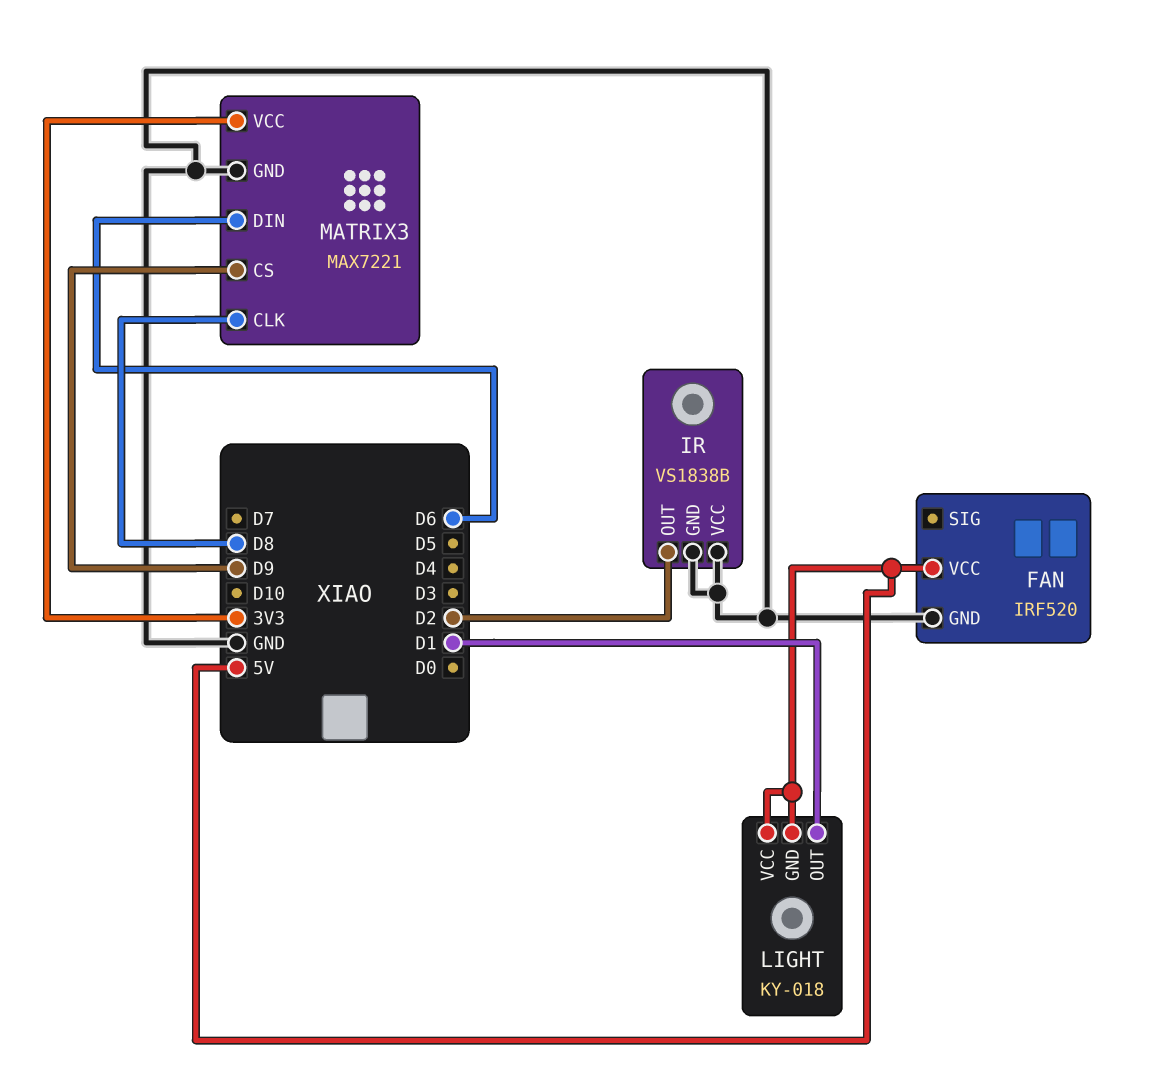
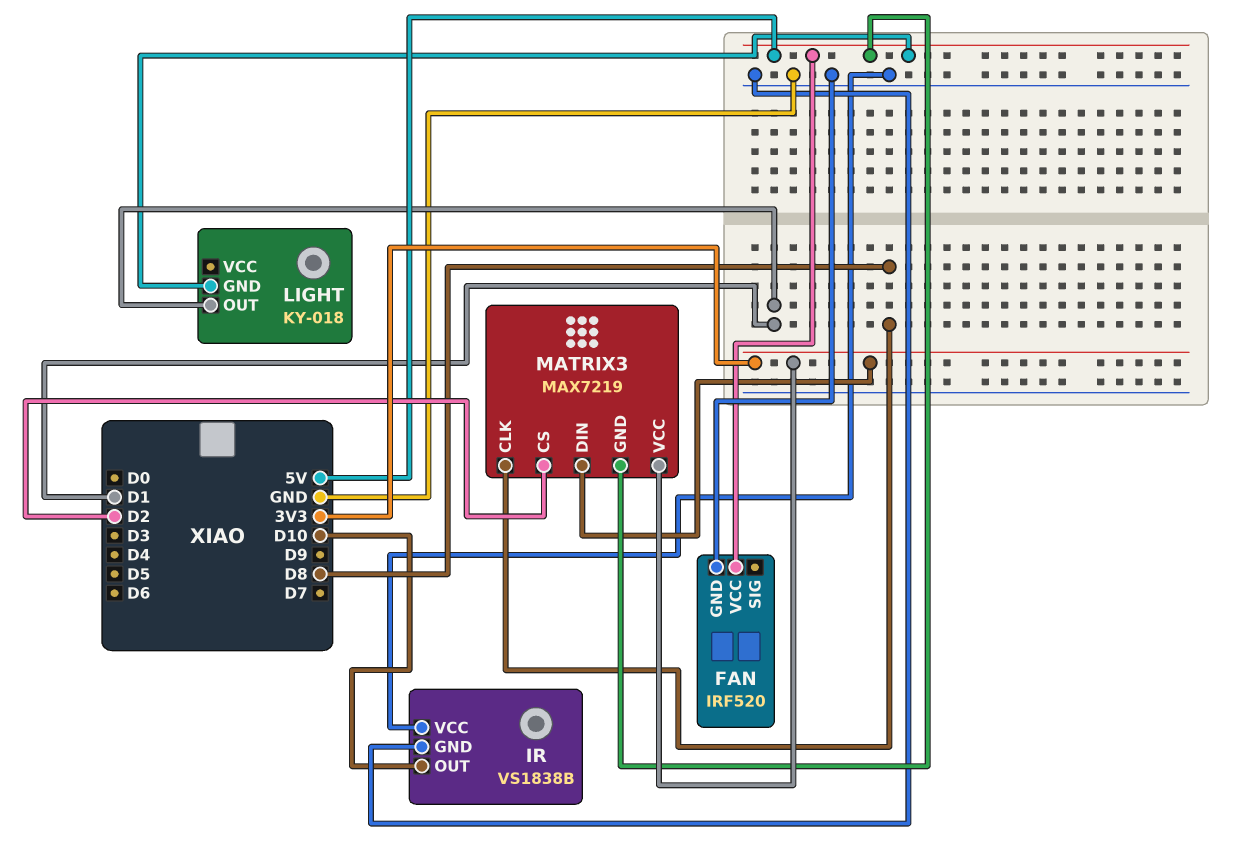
IR pin OUT: D2 -> D10
LIGHT pin VCC: 5V -> none
MATRIX3: MAX7221 -> MAX7219
MATRIX3 pin CS: D9 -> D2
MATRIX3 pin DIN: D6 -> 3V3
MATRIX3 pin GND: GND -> 5V

